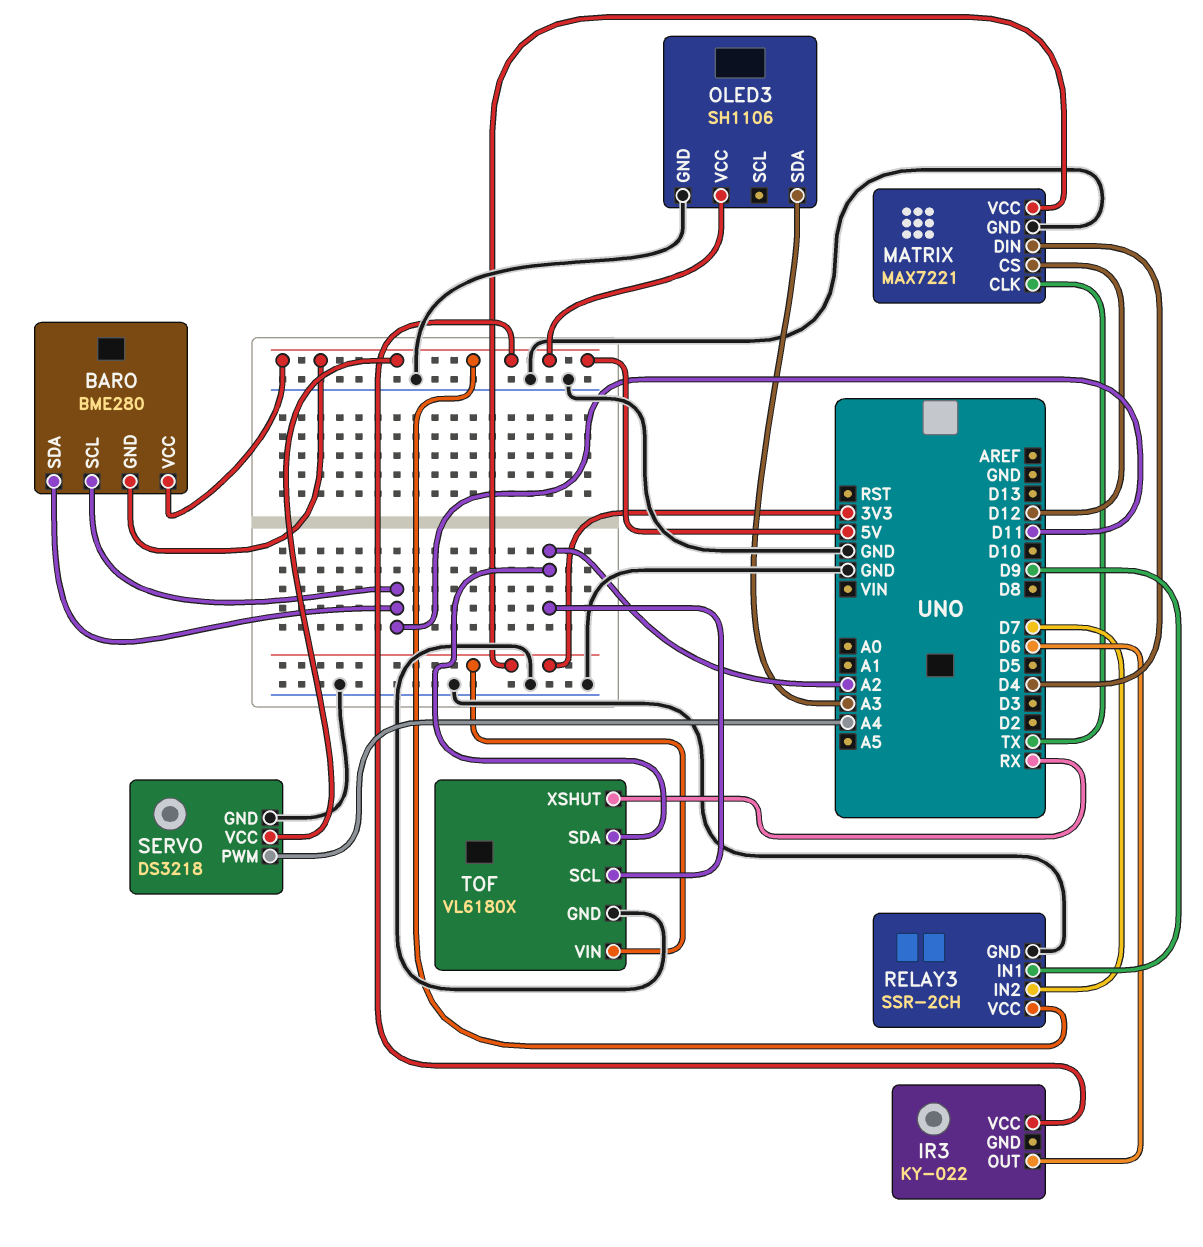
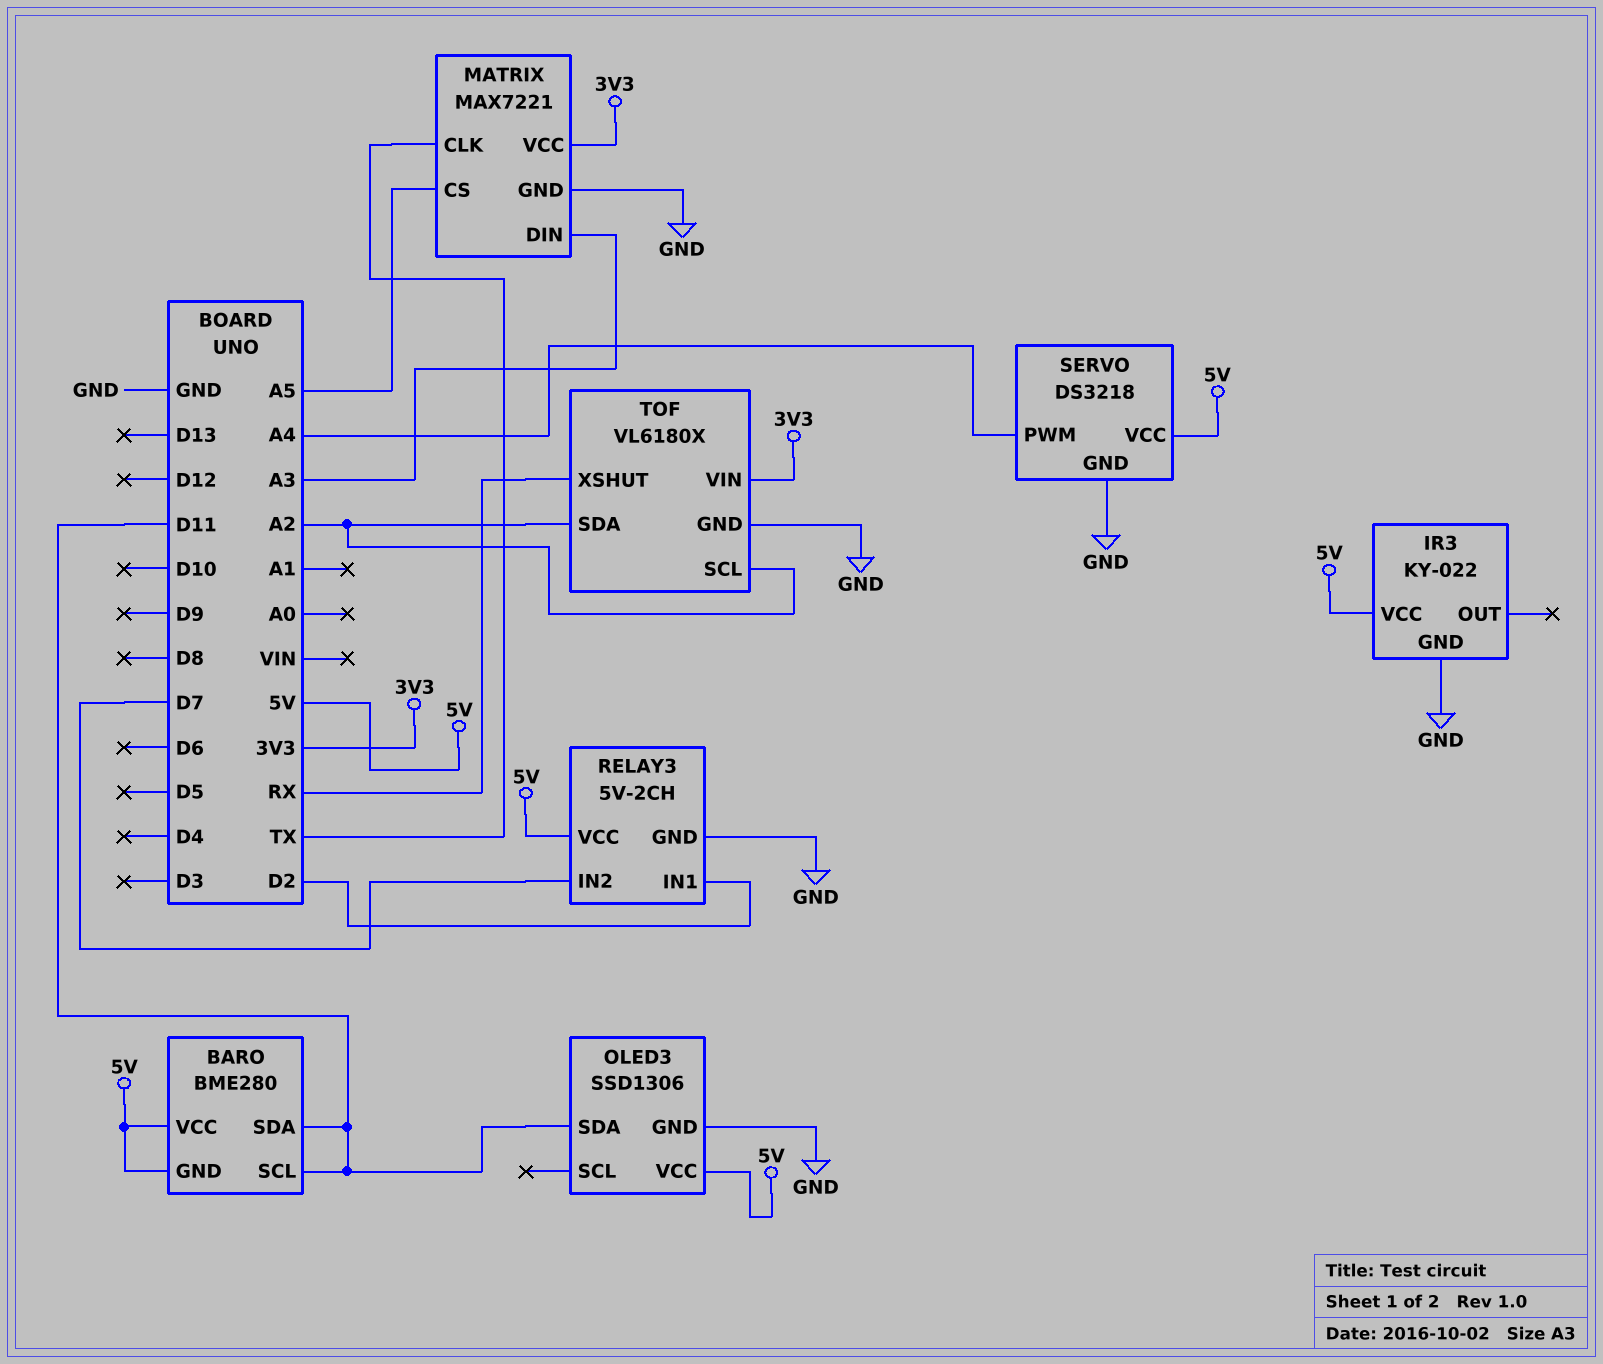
IR3 pin GND: none -> GND
IR3 pin OUT: D6 -> none
MATRIX pin CS: D12 -> A5
MATRIX pin DIN: D4 -> A3
OLED3: SH1106 -> SSD1306
OLED3 pin SDA: A3 -> D11
RELAY3: SSR-2CH -> 5V-2CH
RELAY3 pin IN1: D9 -> D2

